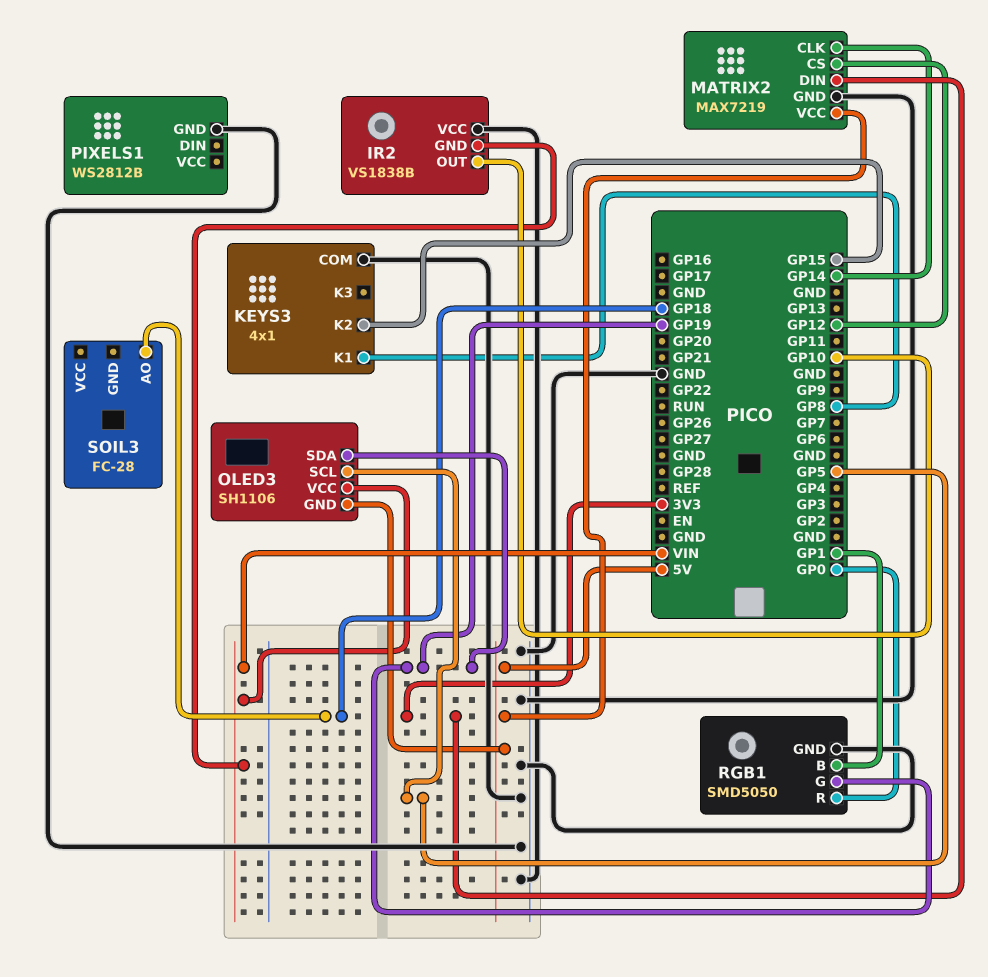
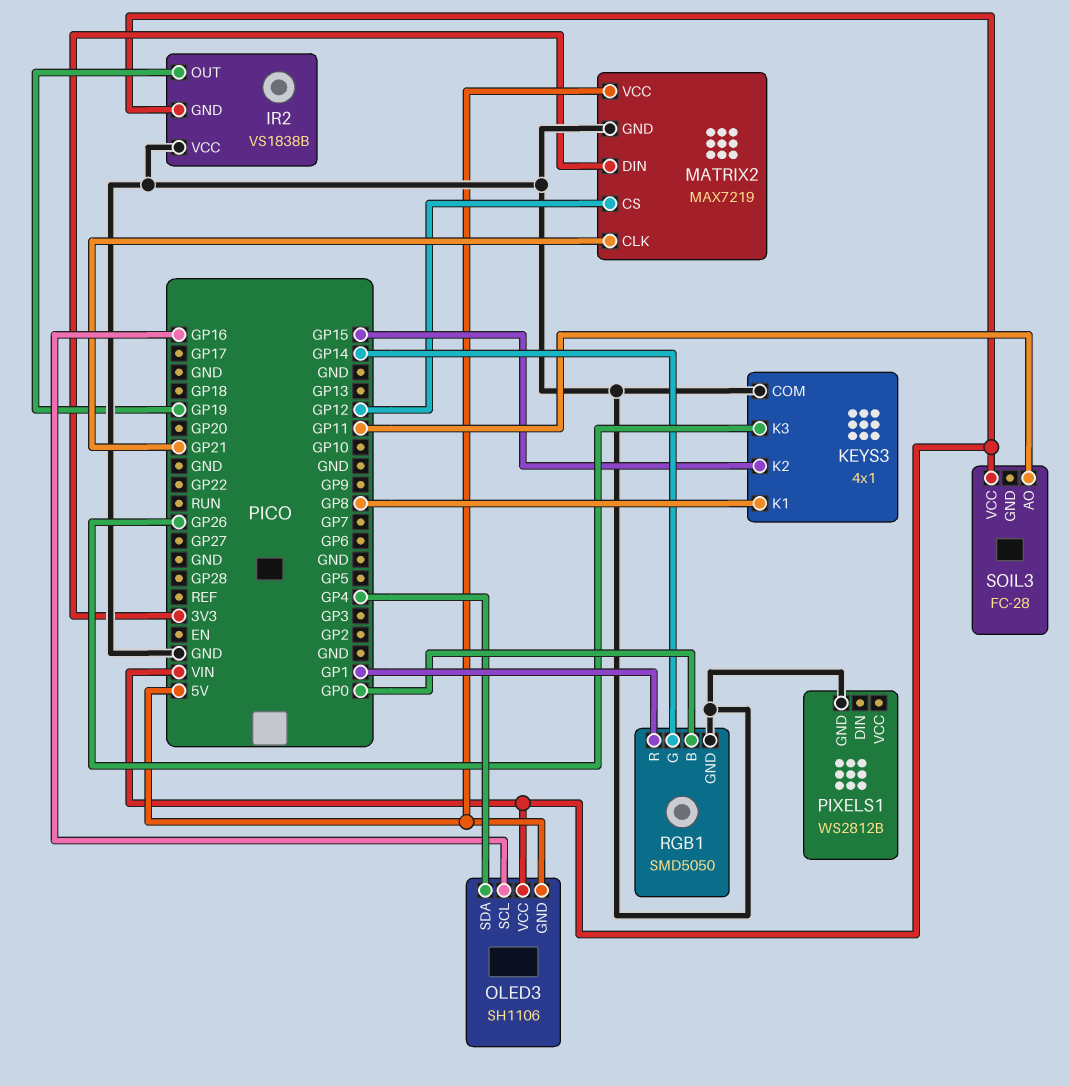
IR2 pin OUT: GP10 -> GP19
KEYS3 pin K3: none -> GP26
MATRIX2 pin CLK: GP14 -> GP21
OLED3 pin SCL: GP5 -> GP16
OLED3 pin SDA: GP19 -> GP4
RGB1 pin B: GP1 -> GP0
RGB1 pin G: GP19 -> GP14
RGB1 pin R: GP0 -> GP1
SOIL3 pin AO: GP18 -> GP11
SOIL3 pin VCC: none -> VIN

